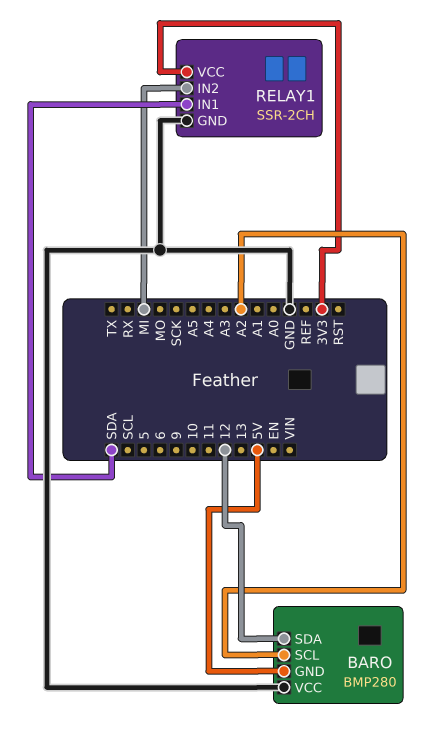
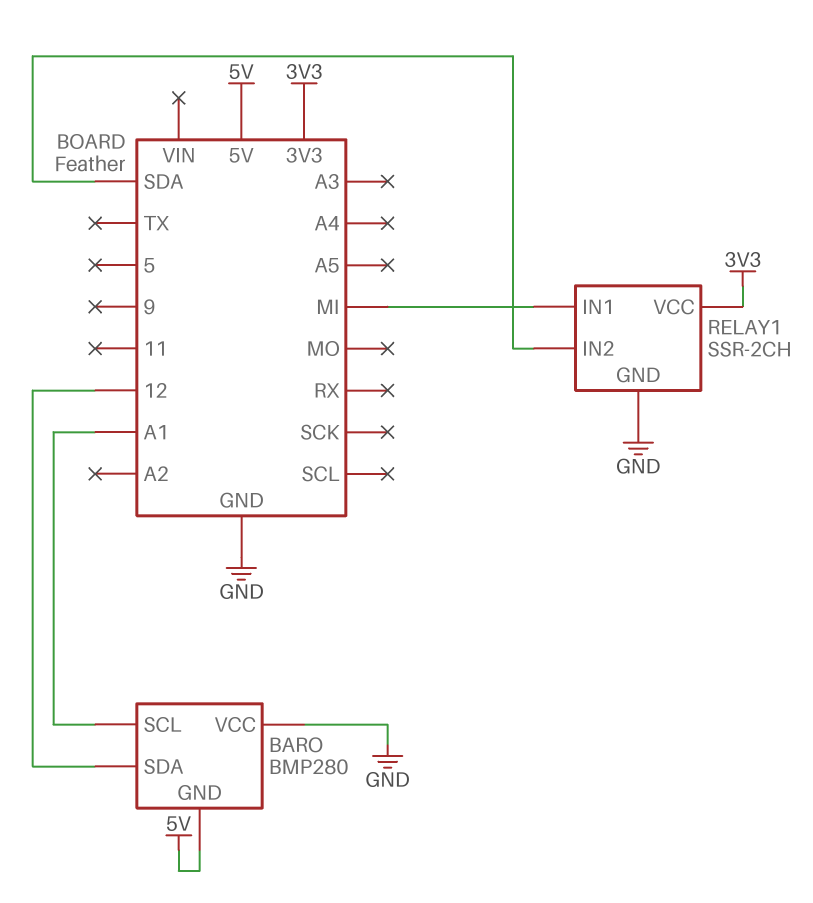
BARO pin SCL: A2 -> A1
RELAY1 pin IN1: SDA -> MI
RELAY1 pin IN2: MI -> SDA

